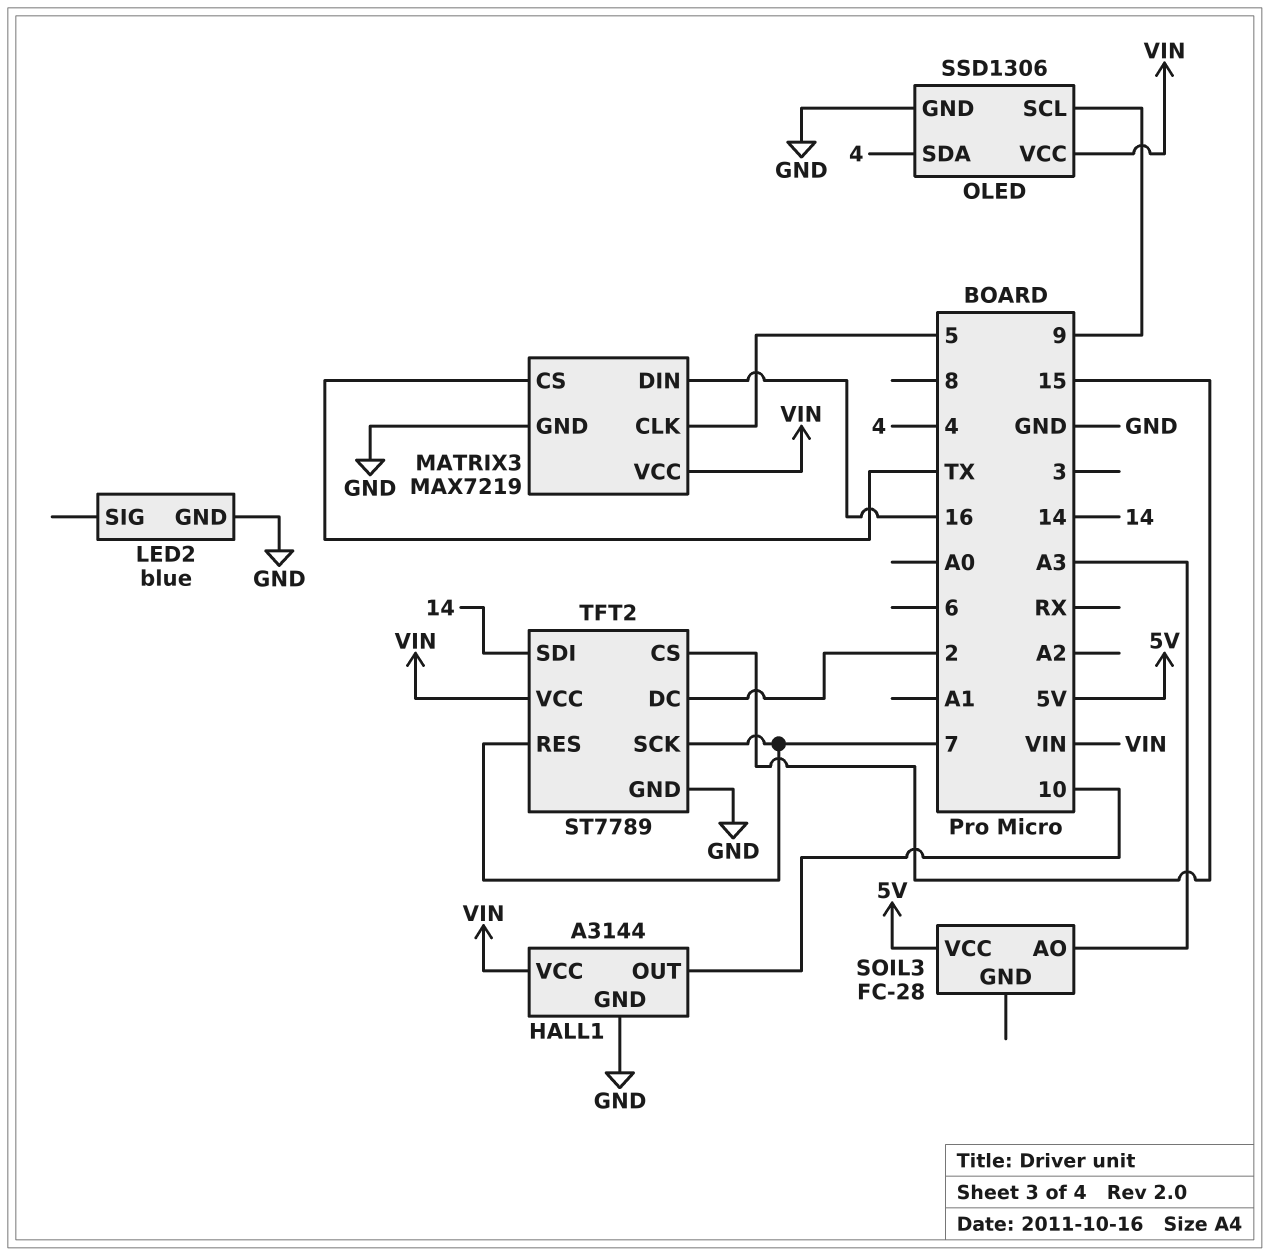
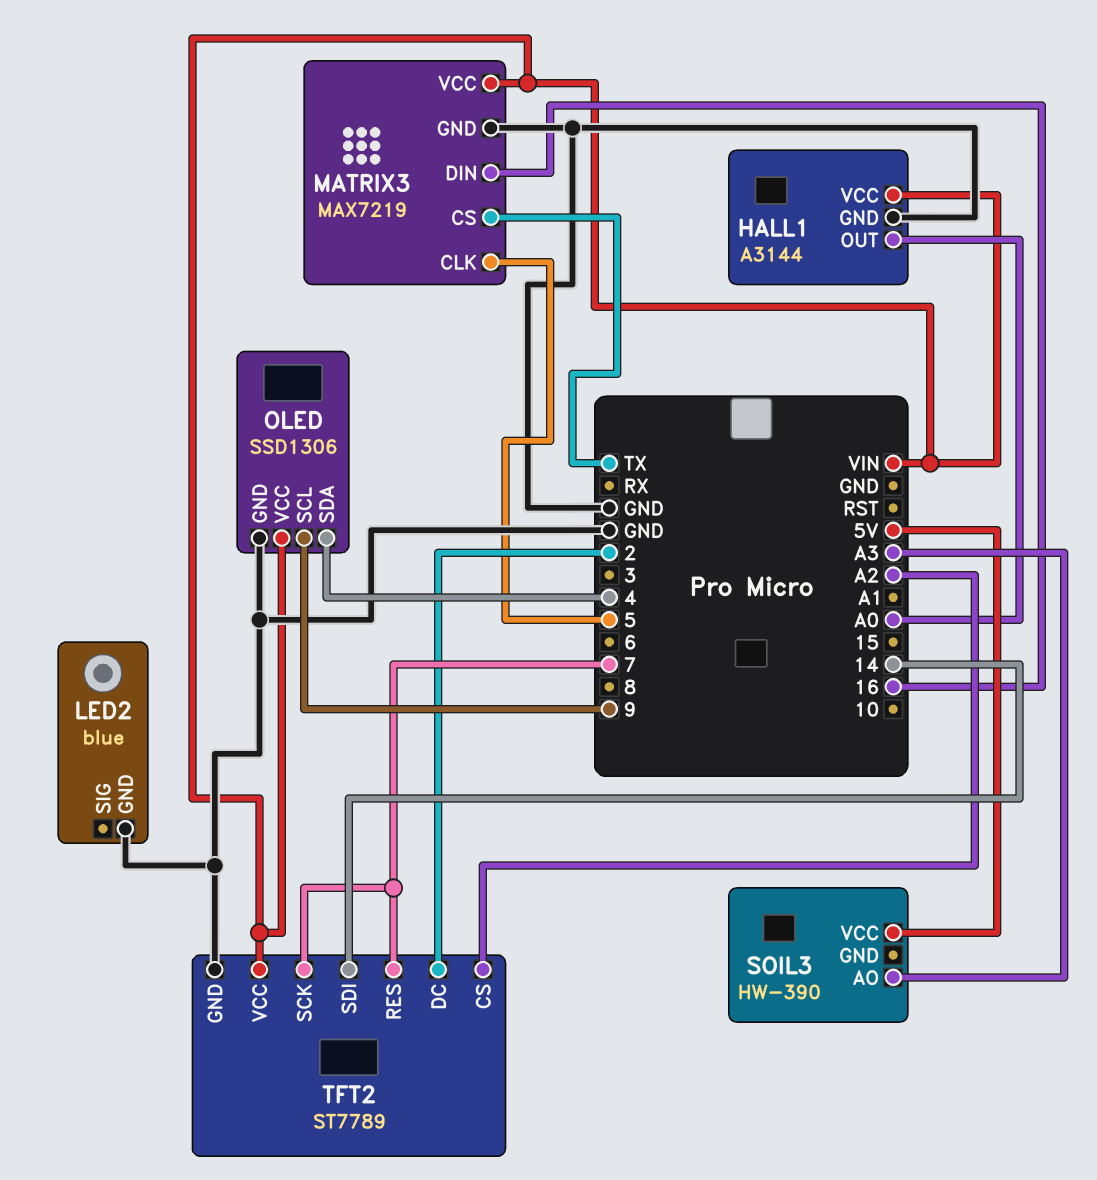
HALL1 pin OUT: 10 -> A0
SOIL3: FC-28 -> HW-390
TFT2 pin CS: 15 -> A2

